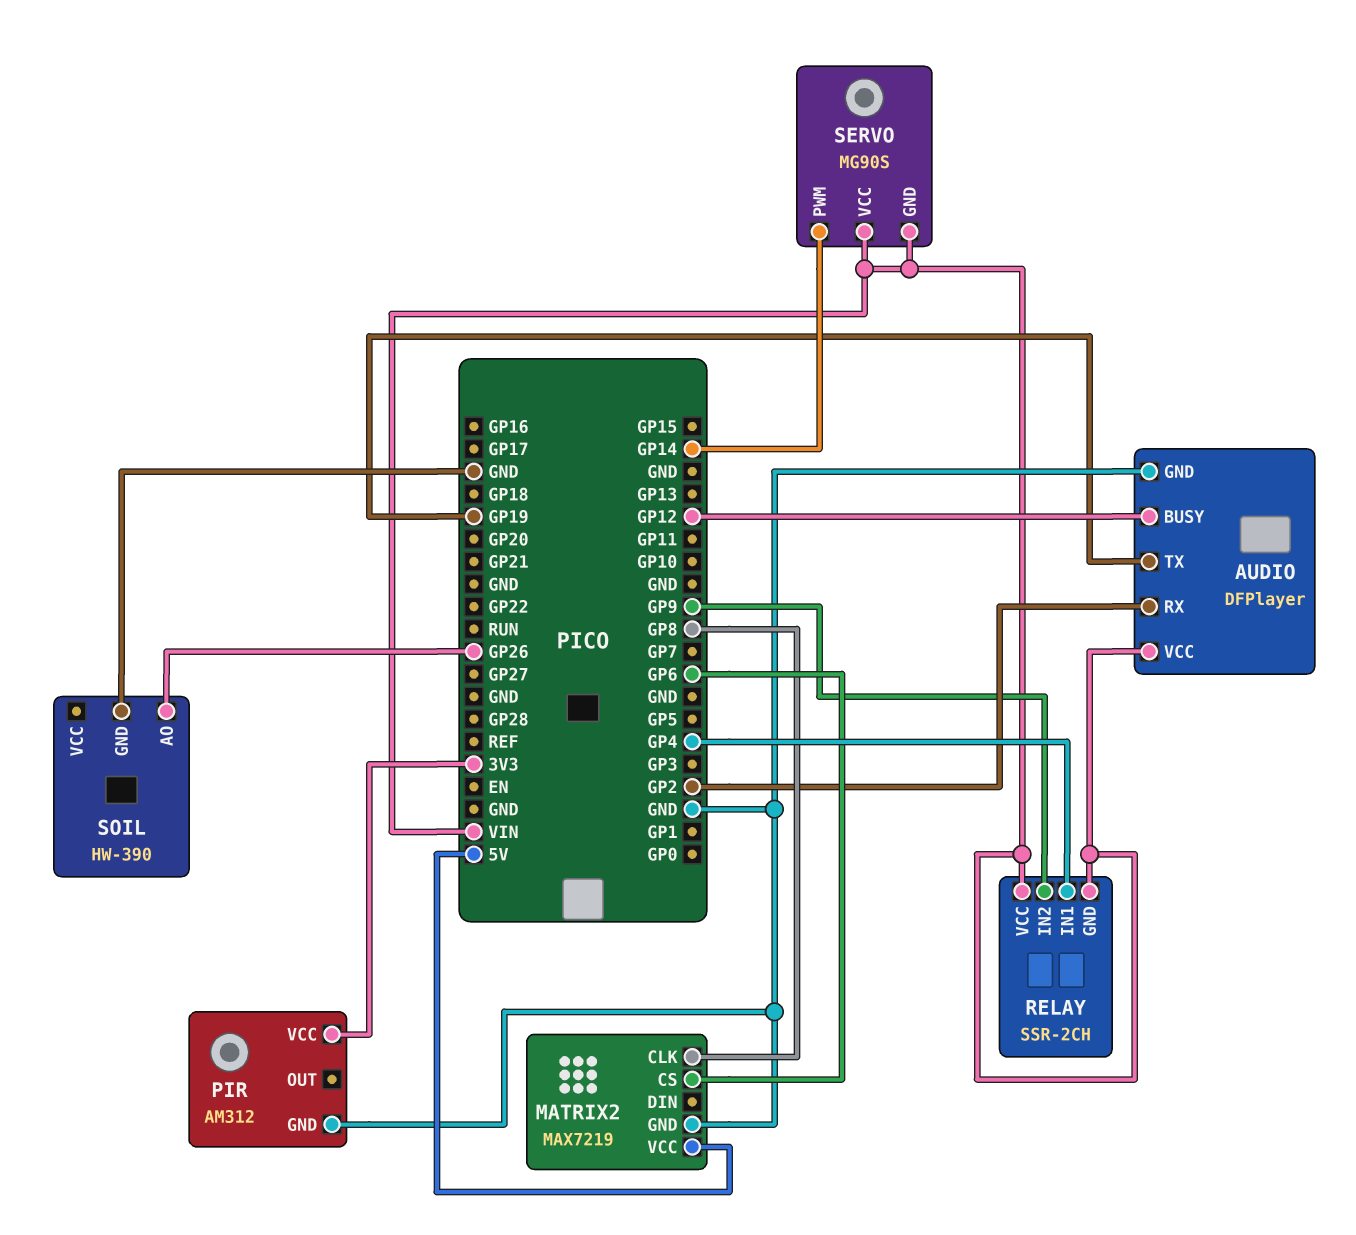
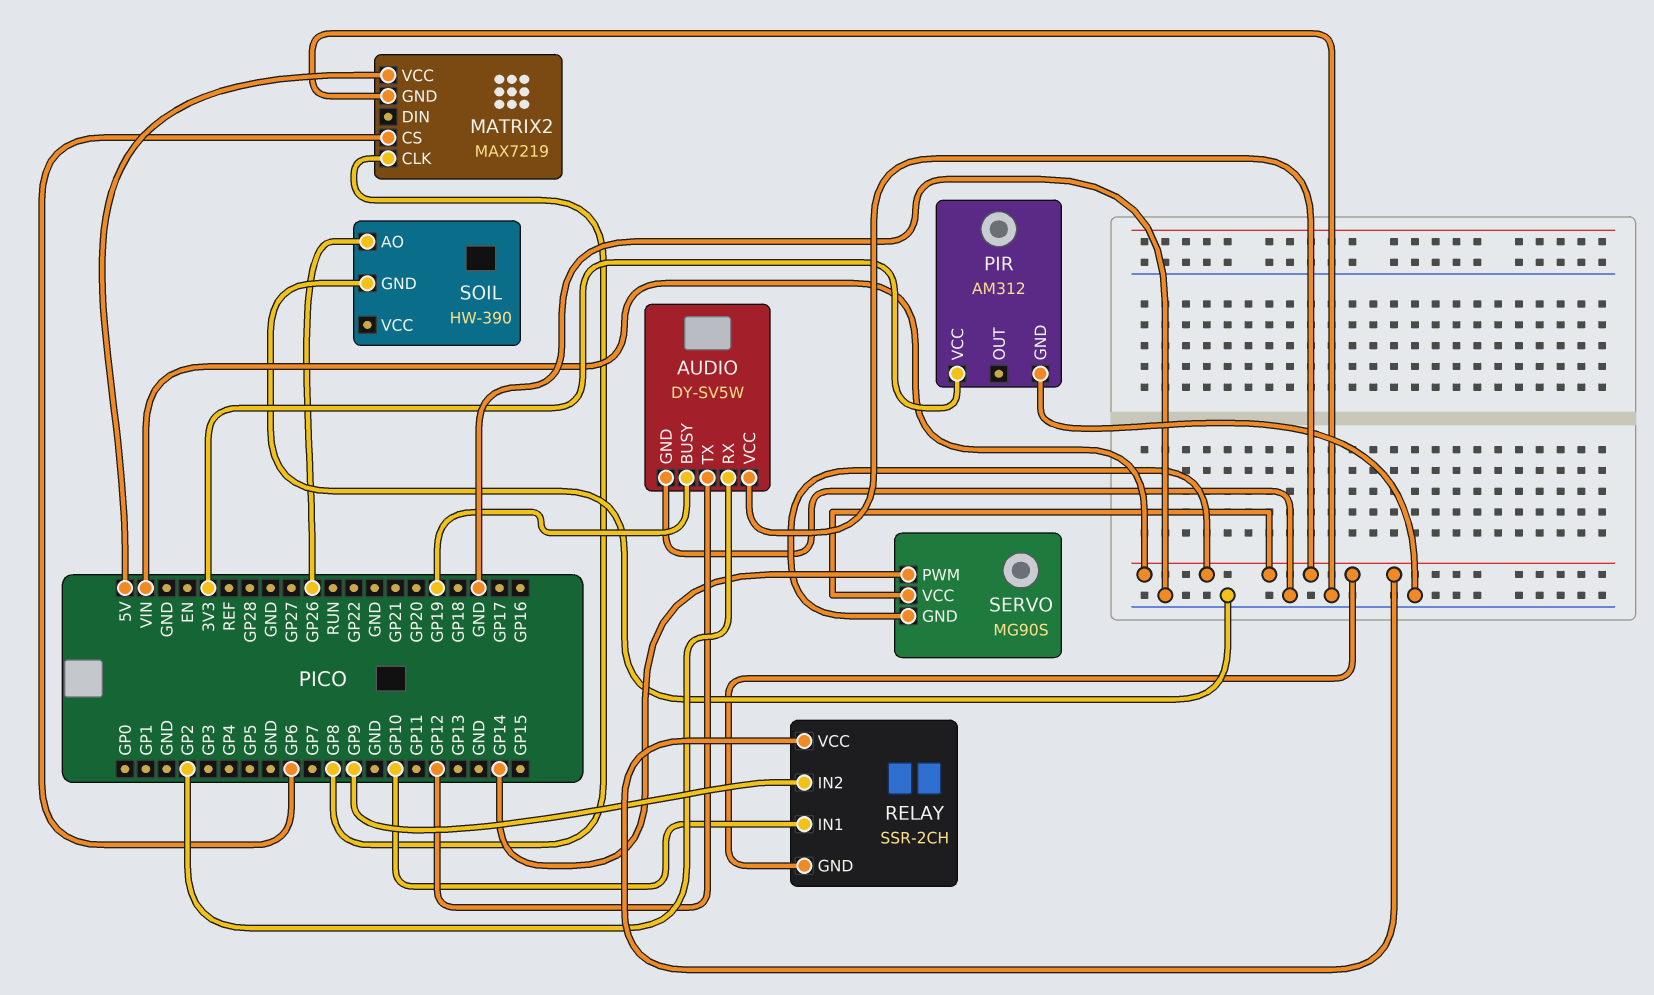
AUDIO: DFPlayer -> DY-SV5W
AUDIO pin BUSY: GP12 -> GP19
AUDIO pin TX: GP19 -> GP12
RELAY pin IN1: GP4 -> GP10

